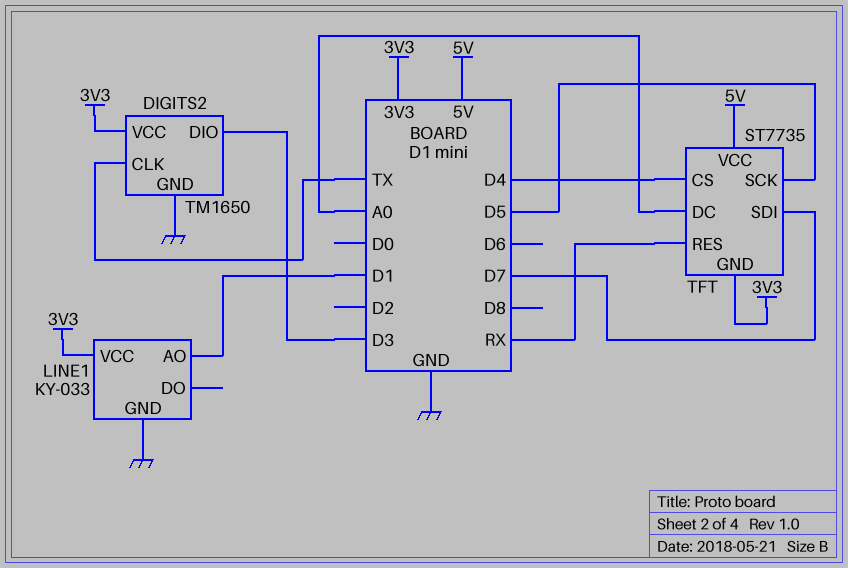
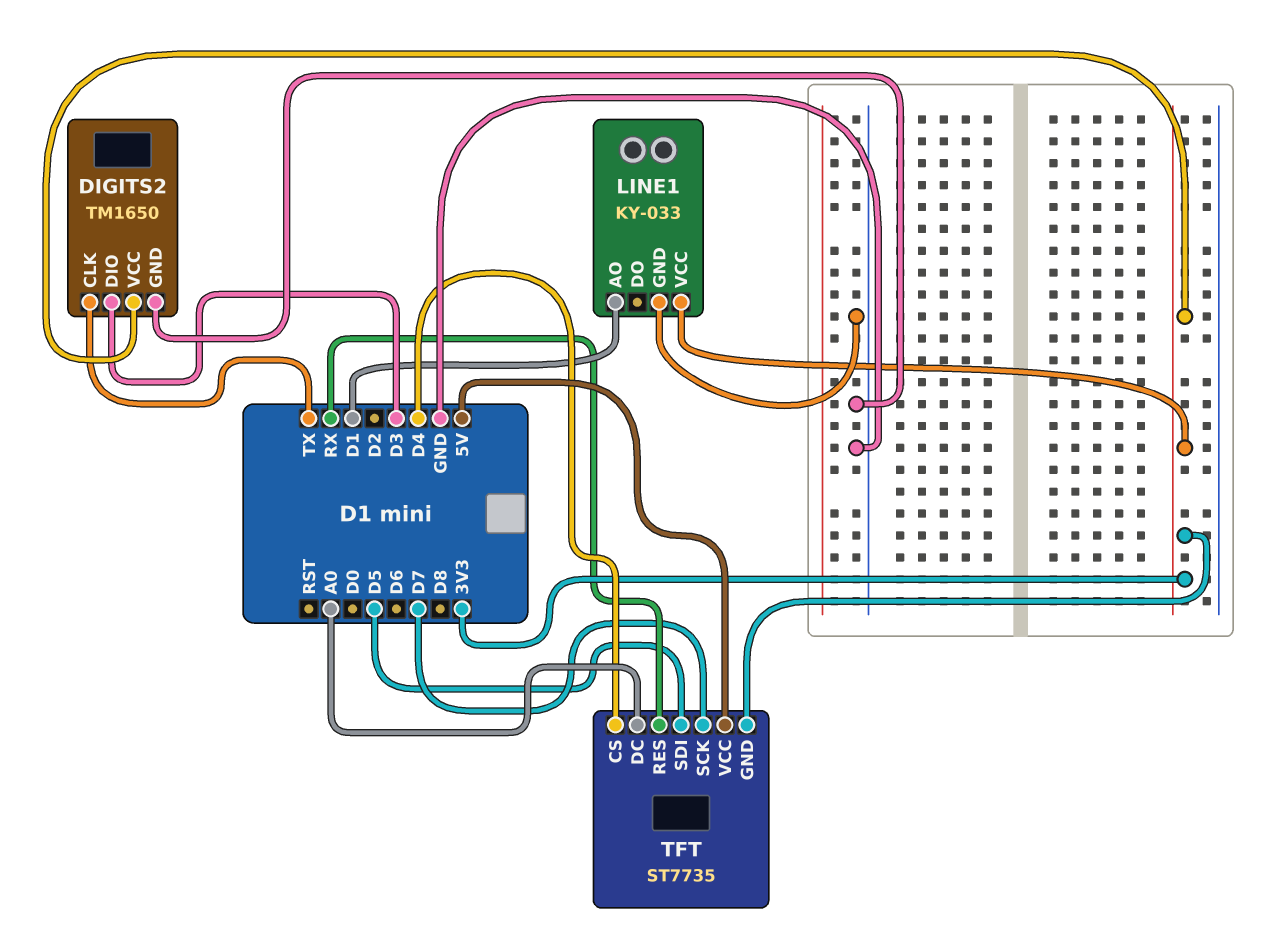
TFT pin SCK: D5 -> D7
TFT pin SDI: D7 -> D5

